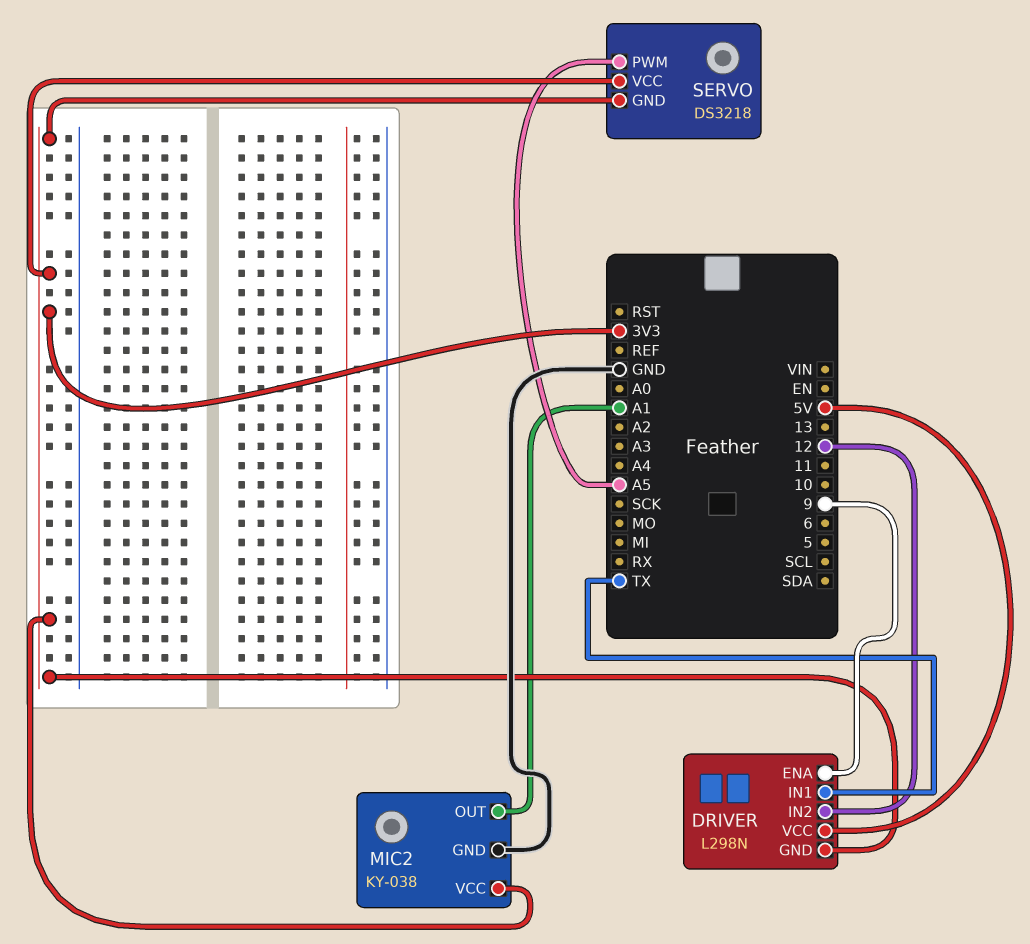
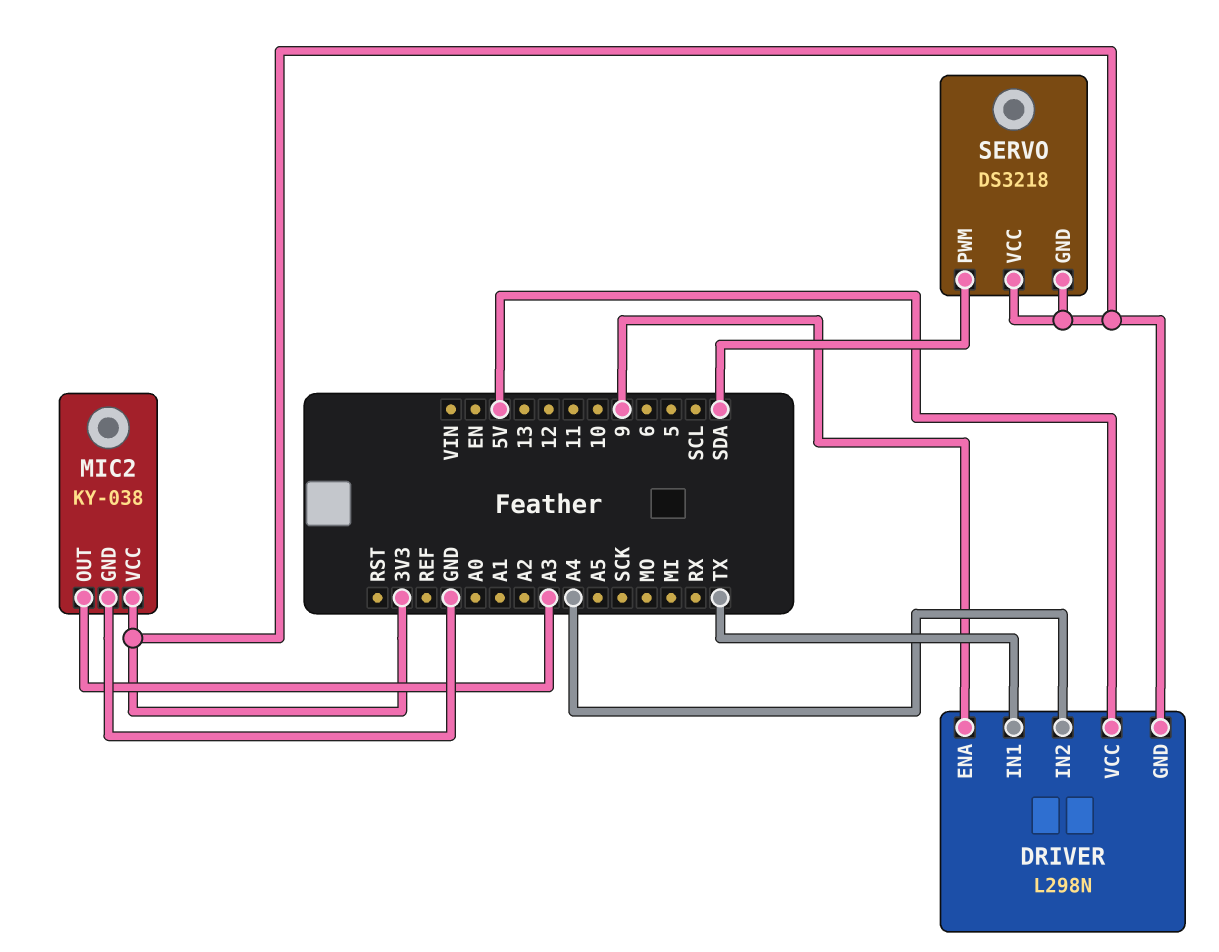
DRIVER pin IN2: 12 -> A4
MIC2 pin OUT: A1 -> A3
SERVO pin PWM: A5 -> SDA

